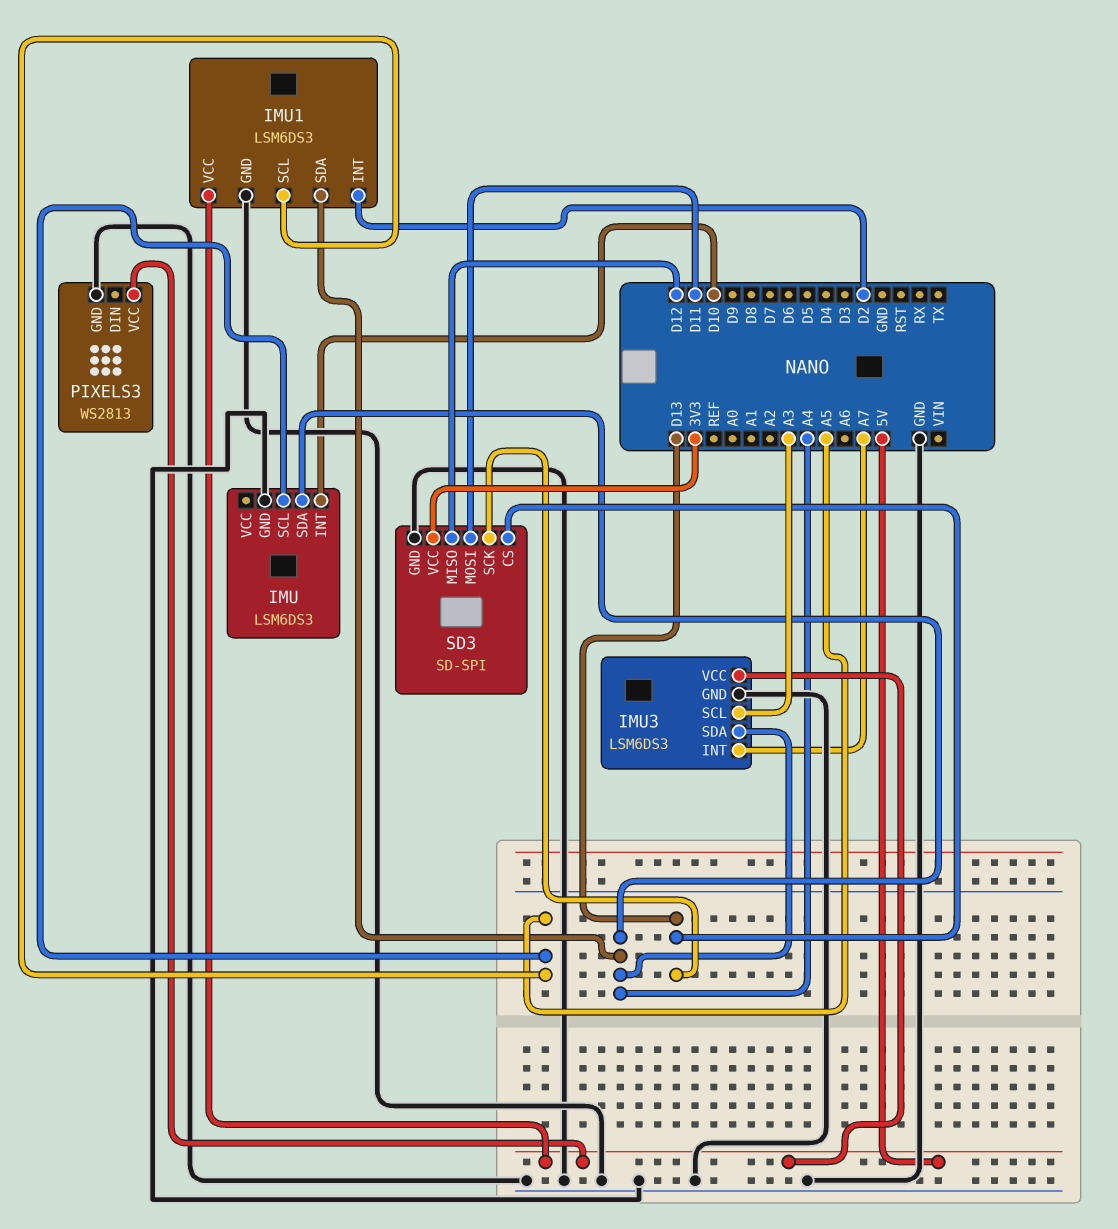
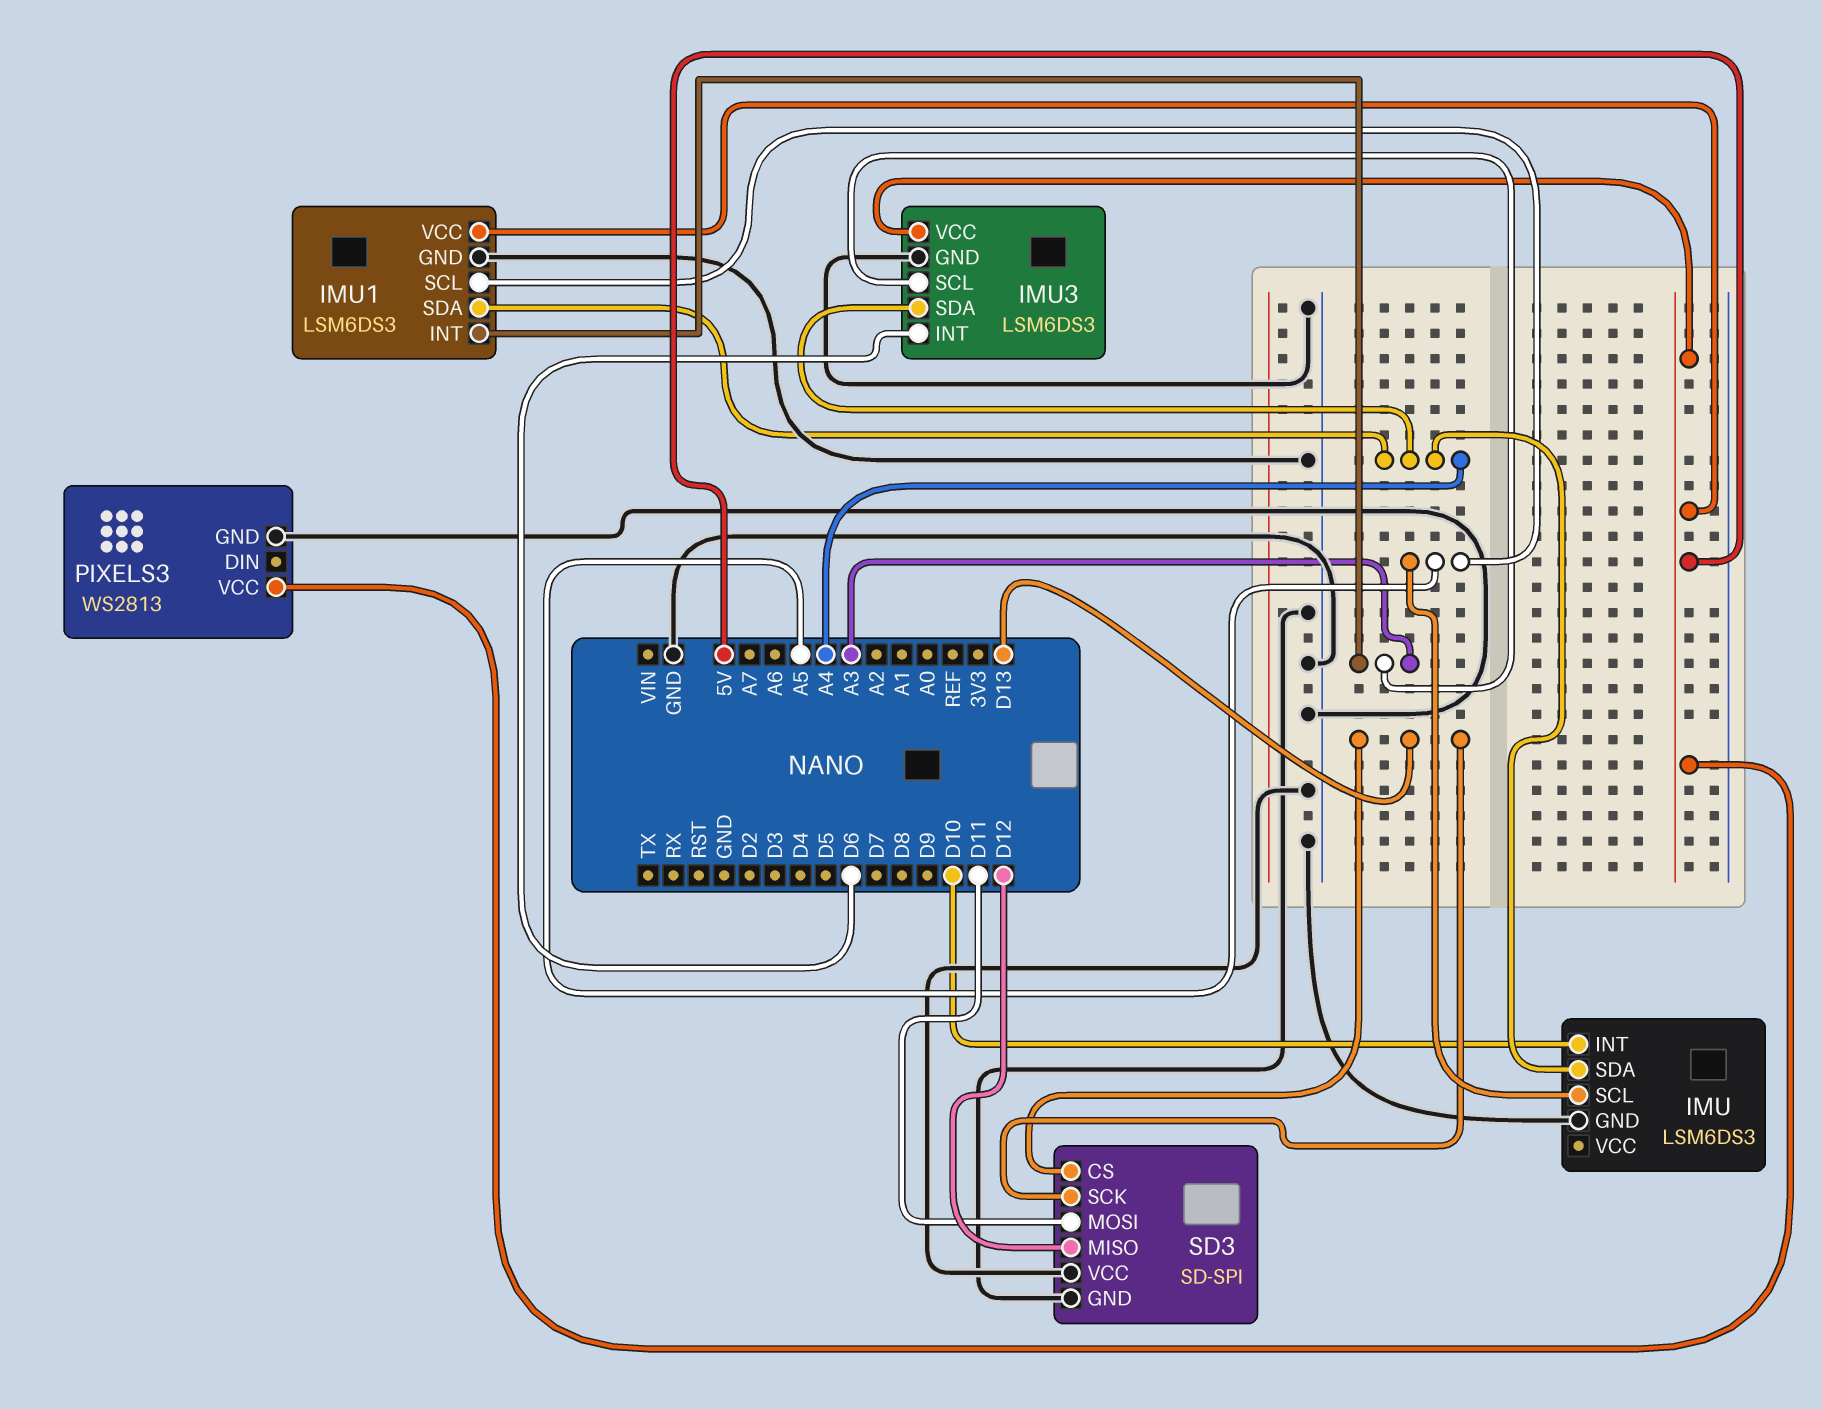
IMU1 pin INT: D2 -> A3
IMU3 pin INT: A7 -> D6
SD3 pin VCC: 3V3 -> GND

